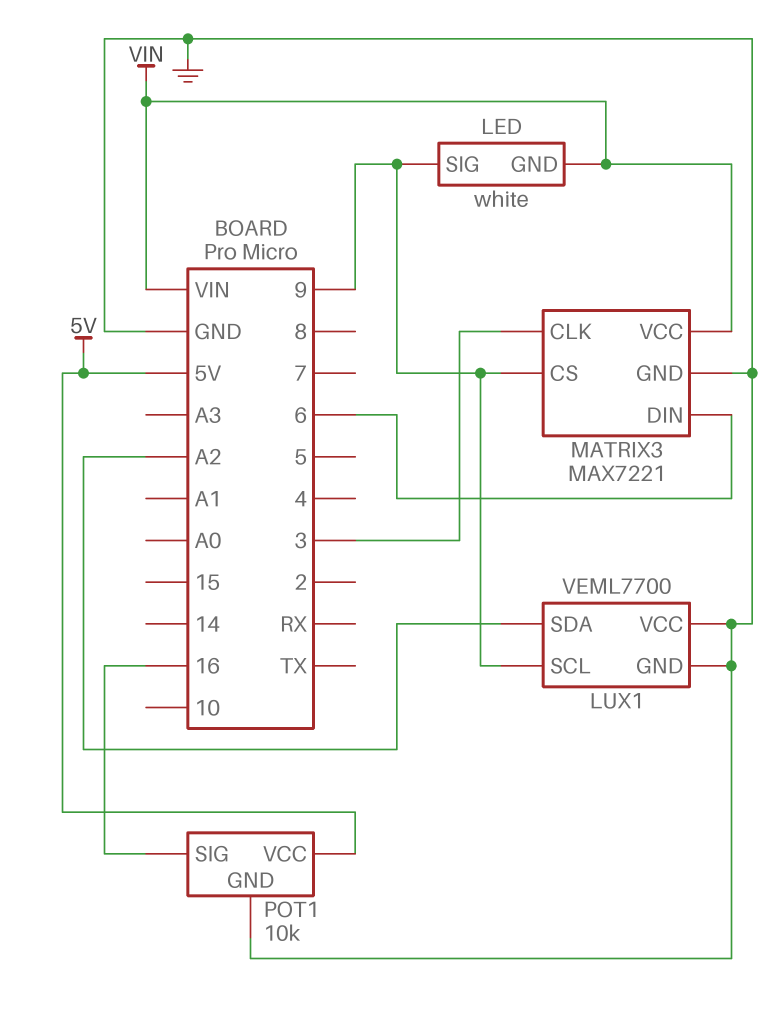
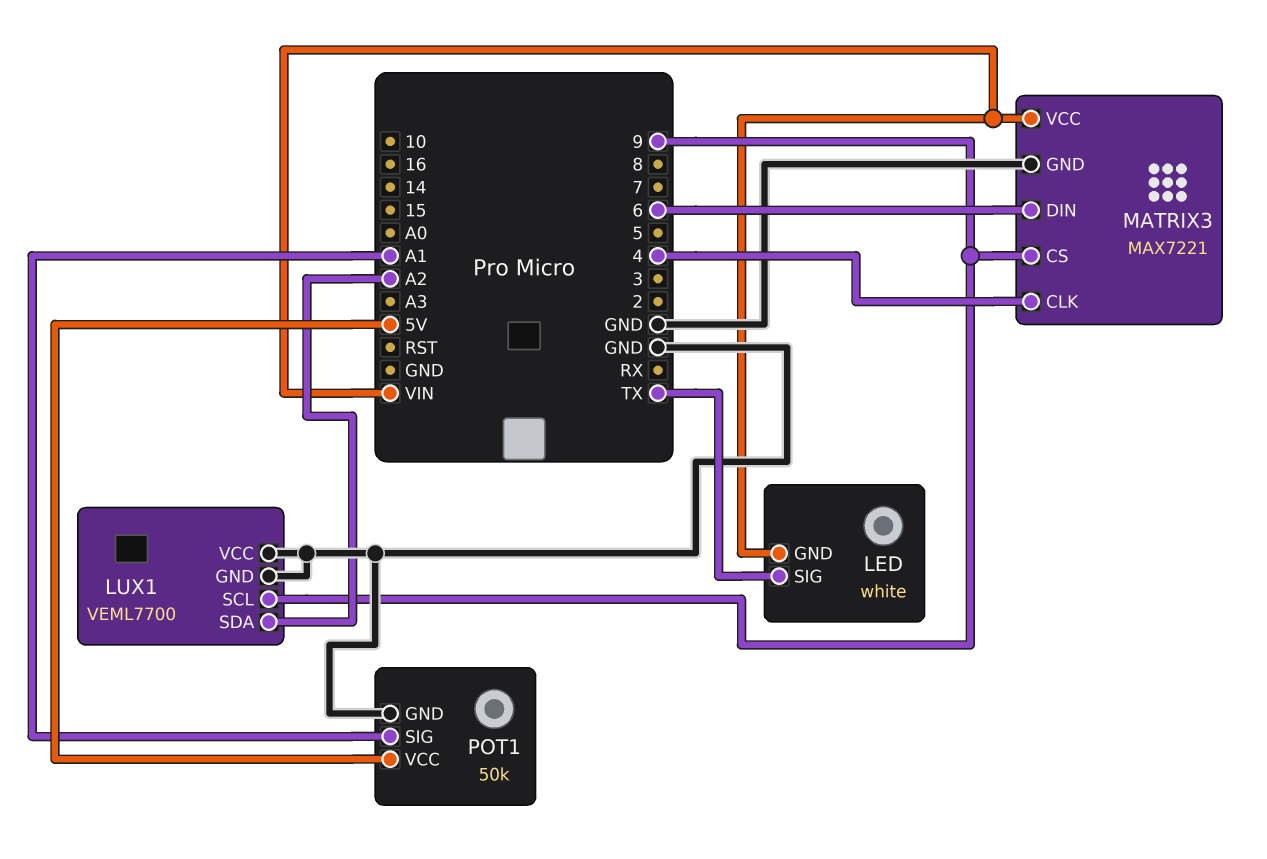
LED pin SIG: 9 -> TX
MATRIX3 pin CLK: 3 -> 4
POT1: 10k -> 50k
POT1 pin SIG: 16 -> A1

